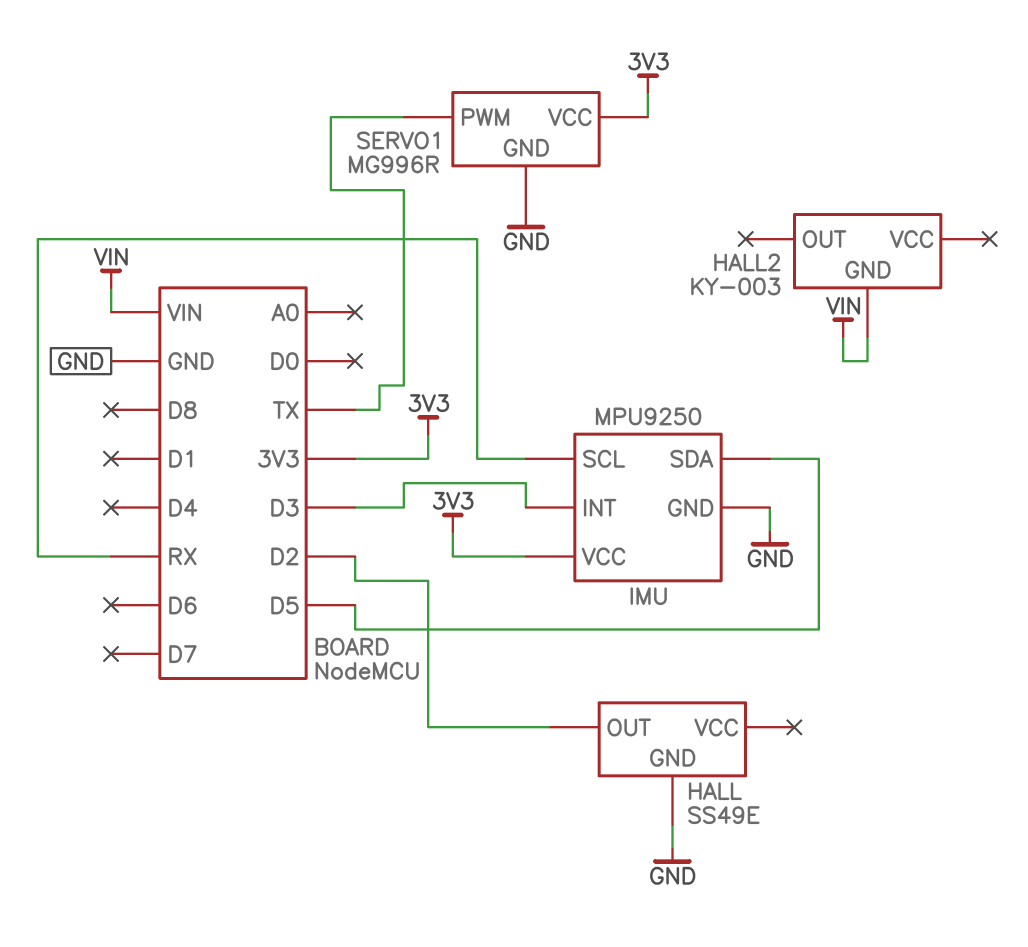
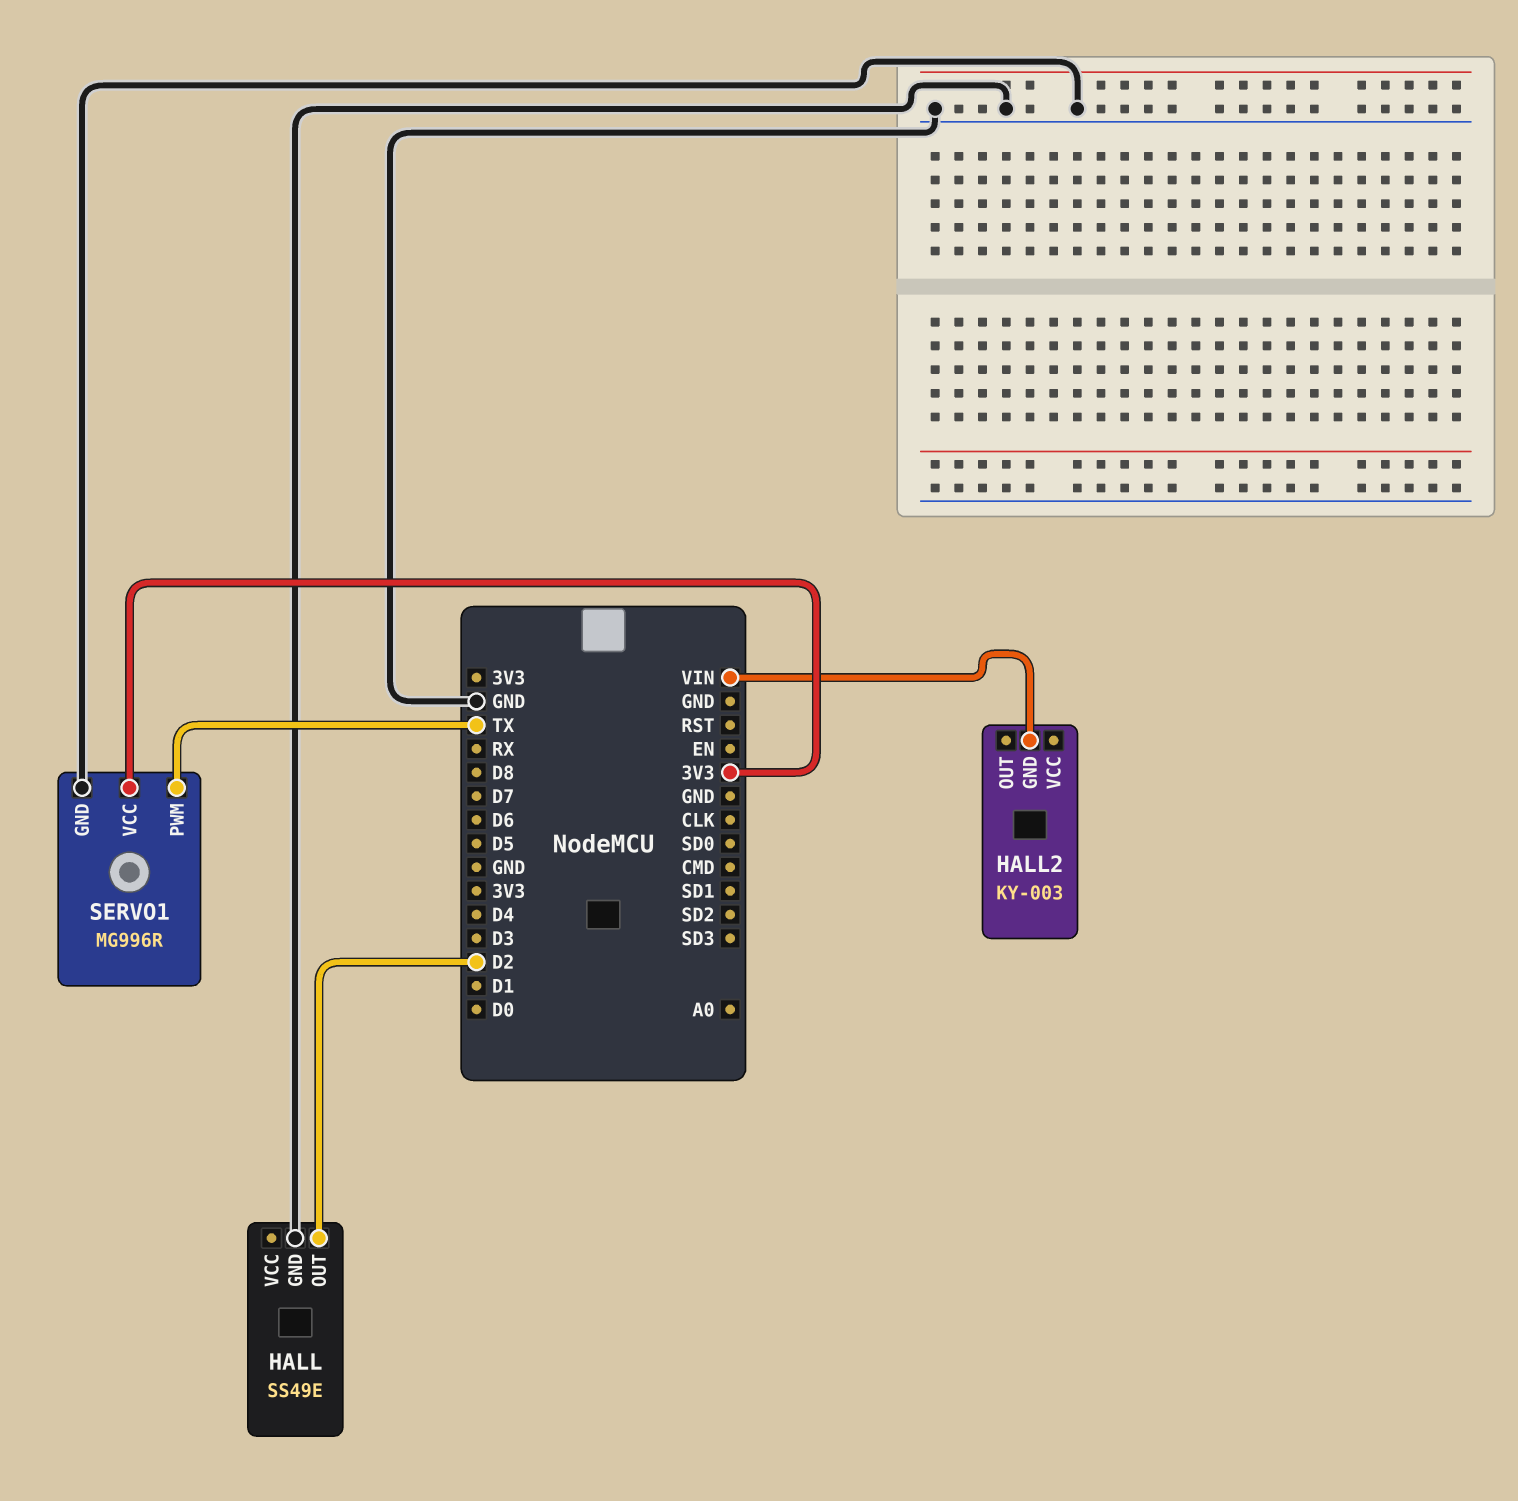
IMU: MPU9250 -> none
IMU pin GND: GND -> none
IMU pin INT: D3 -> none
IMU pin SCL: RX -> none
IMU pin SDA: D5 -> none
IMU pin VCC: 3V3 -> none

